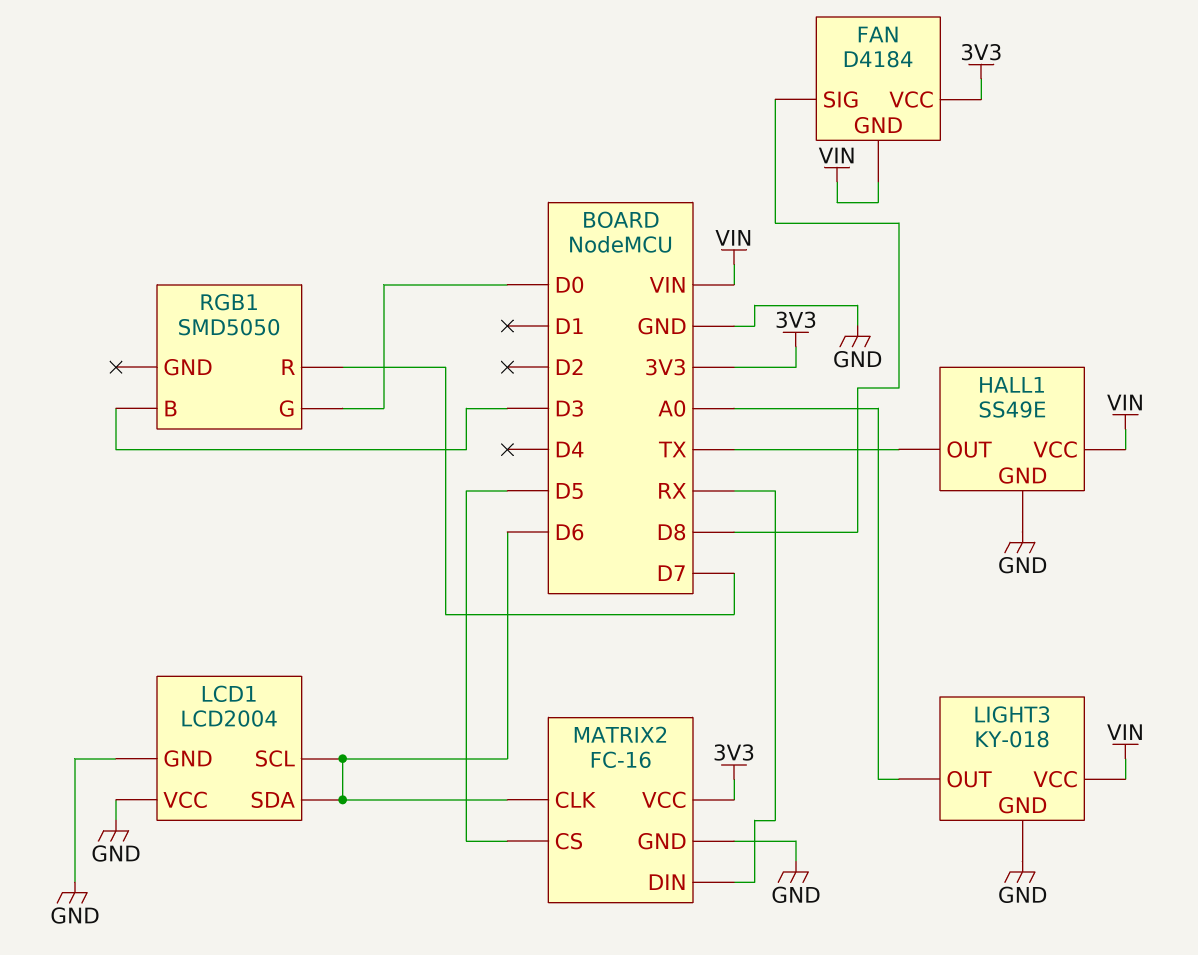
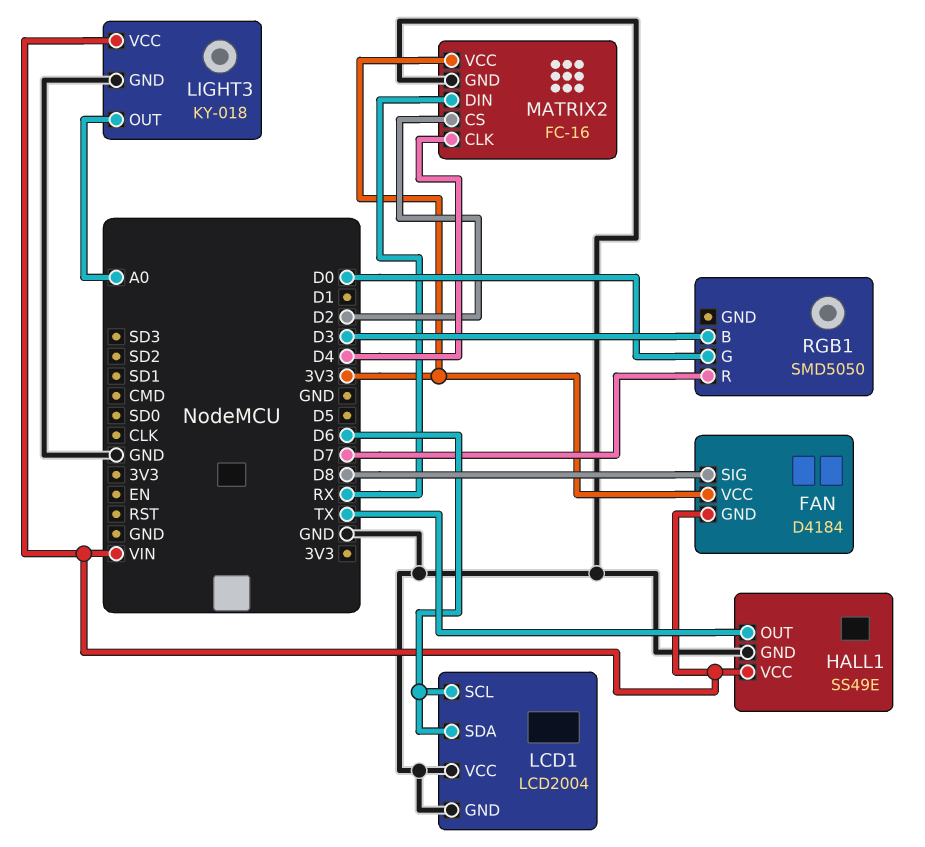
MATRIX2 pin CLK: D6 -> D4
MATRIX2 pin CS: D5 -> D2

